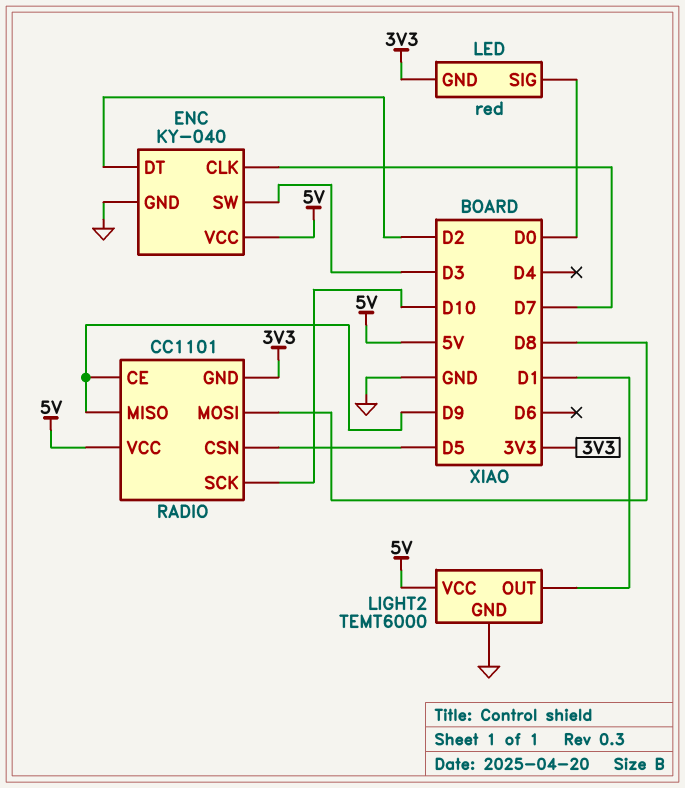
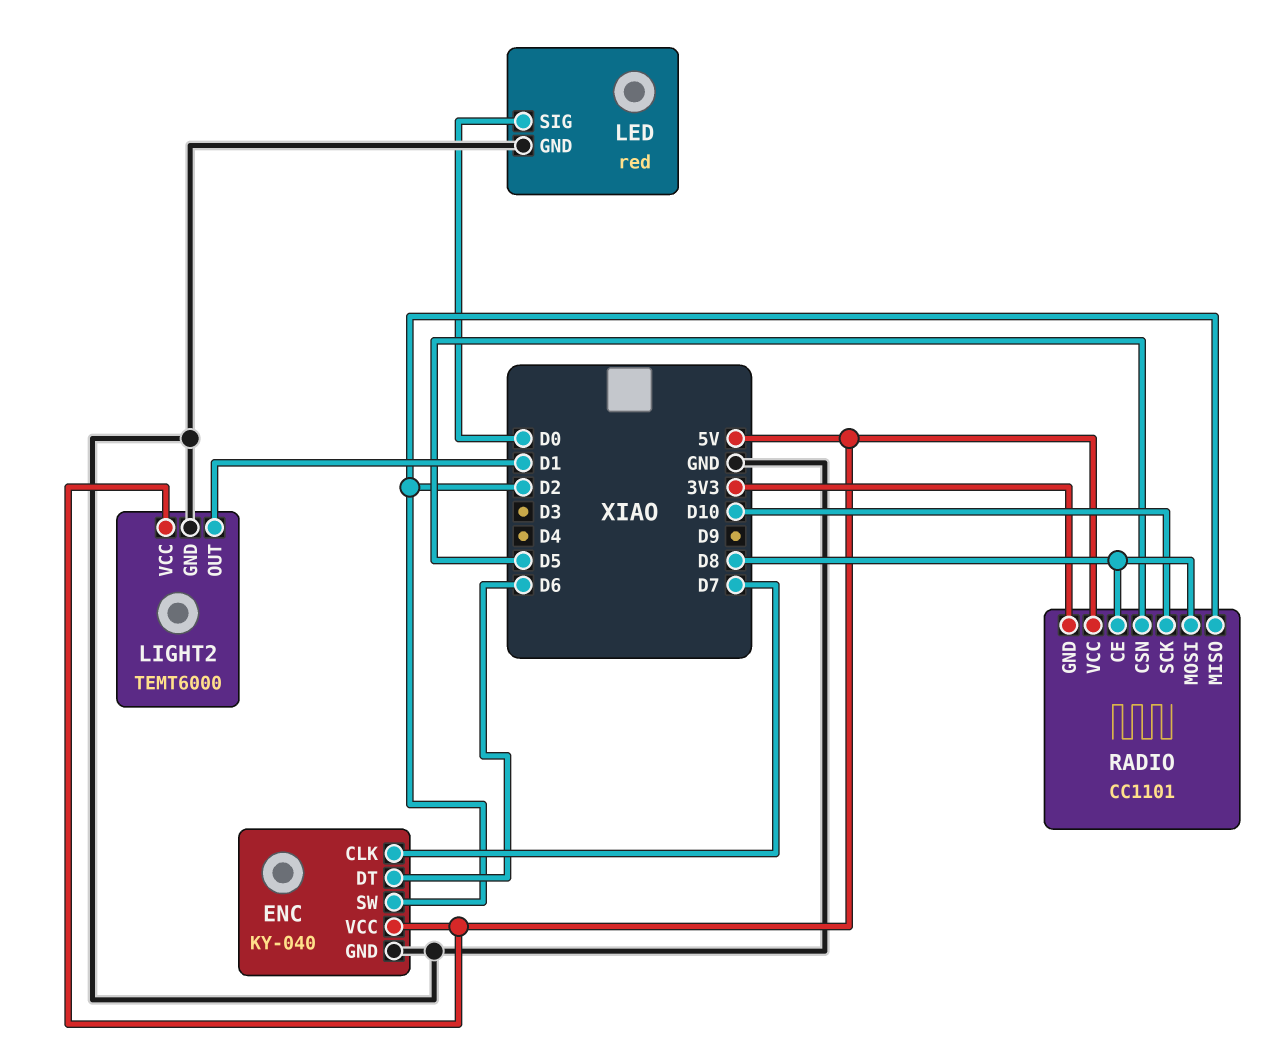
ENC pin DT: D2 -> D6
ENC pin SW: D3 -> D2
LED pin GND: 3V3 -> GND
RADIO pin CE: D9 -> D8
RADIO pin MISO: D9 -> D2

